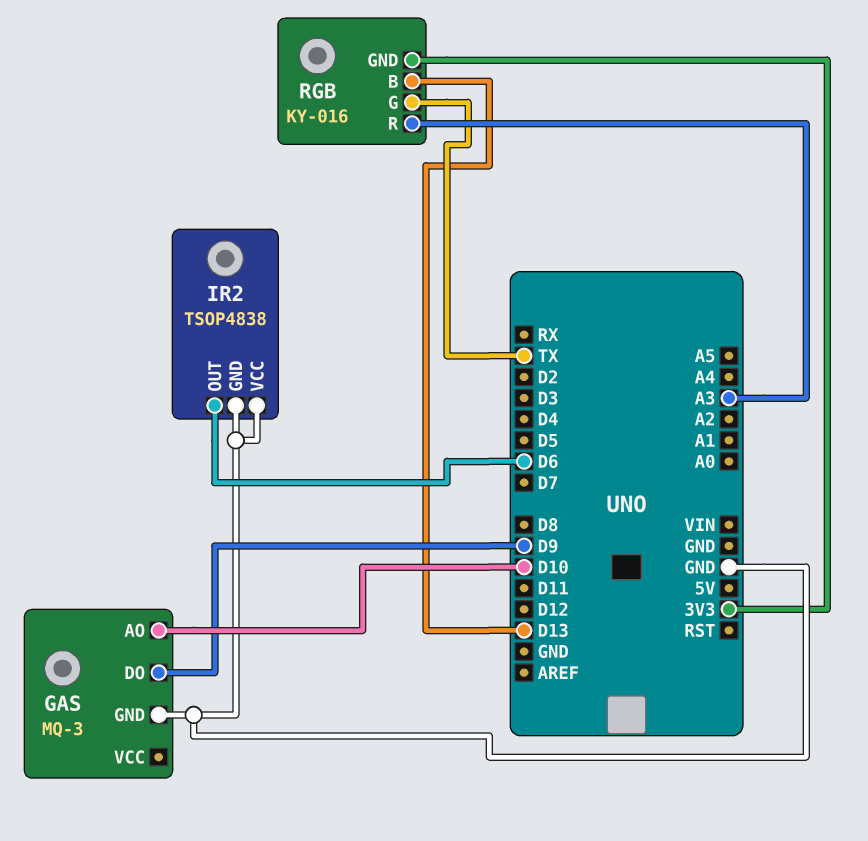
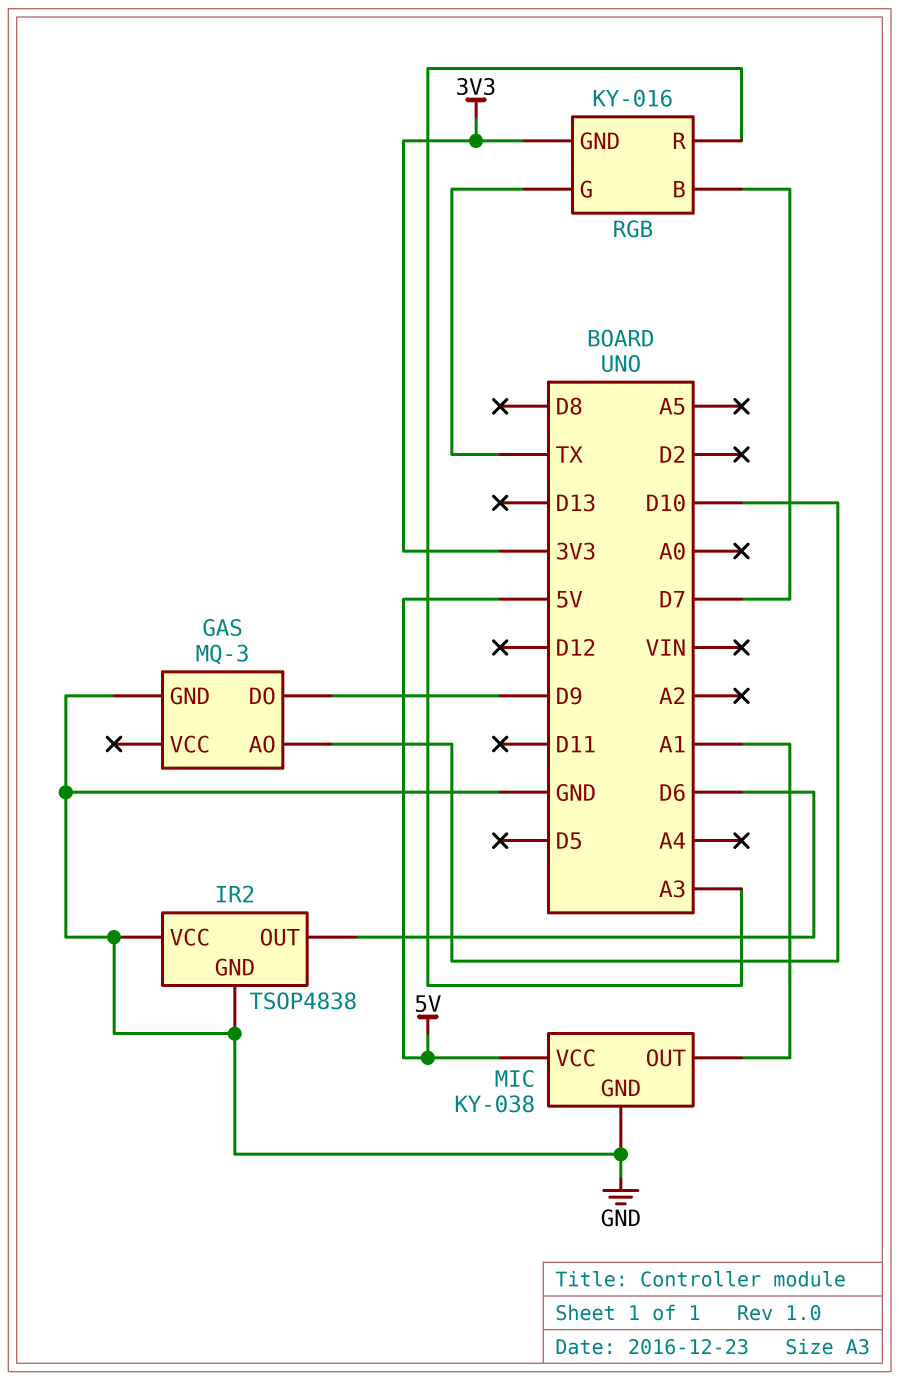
MIC: none -> KY-038
MIC pin GND: none -> GND
MIC pin OUT: none -> A1
MIC pin VCC: none -> 5V
RGB pin B: D13 -> D7

